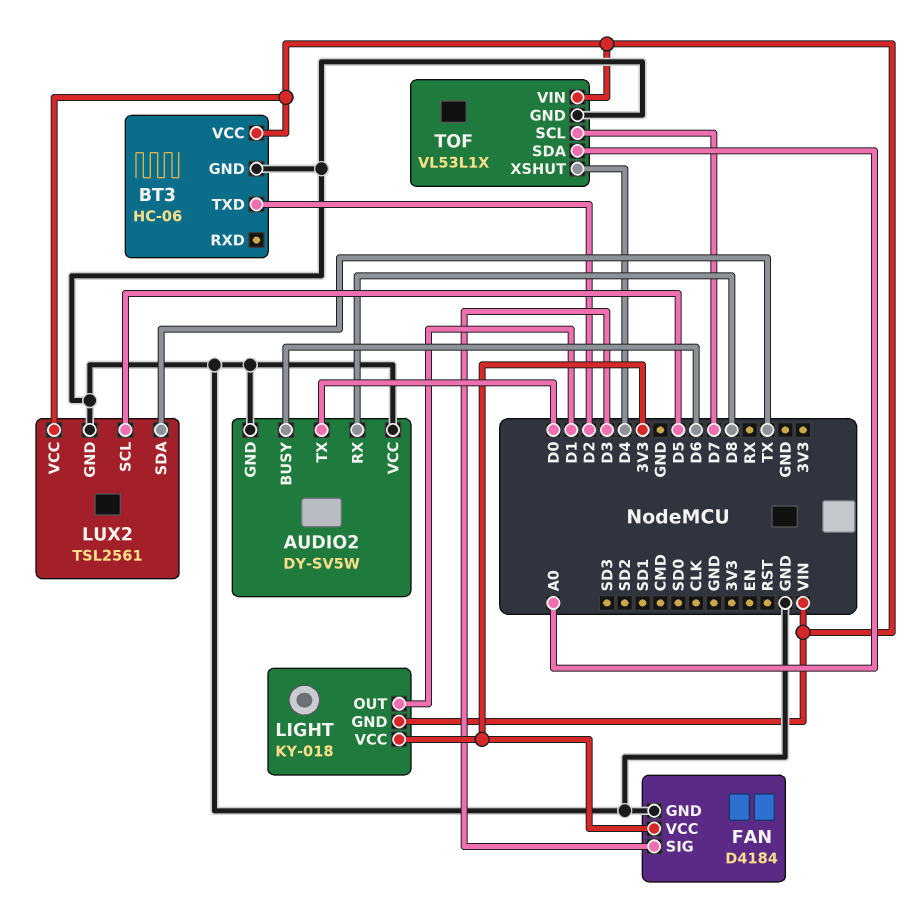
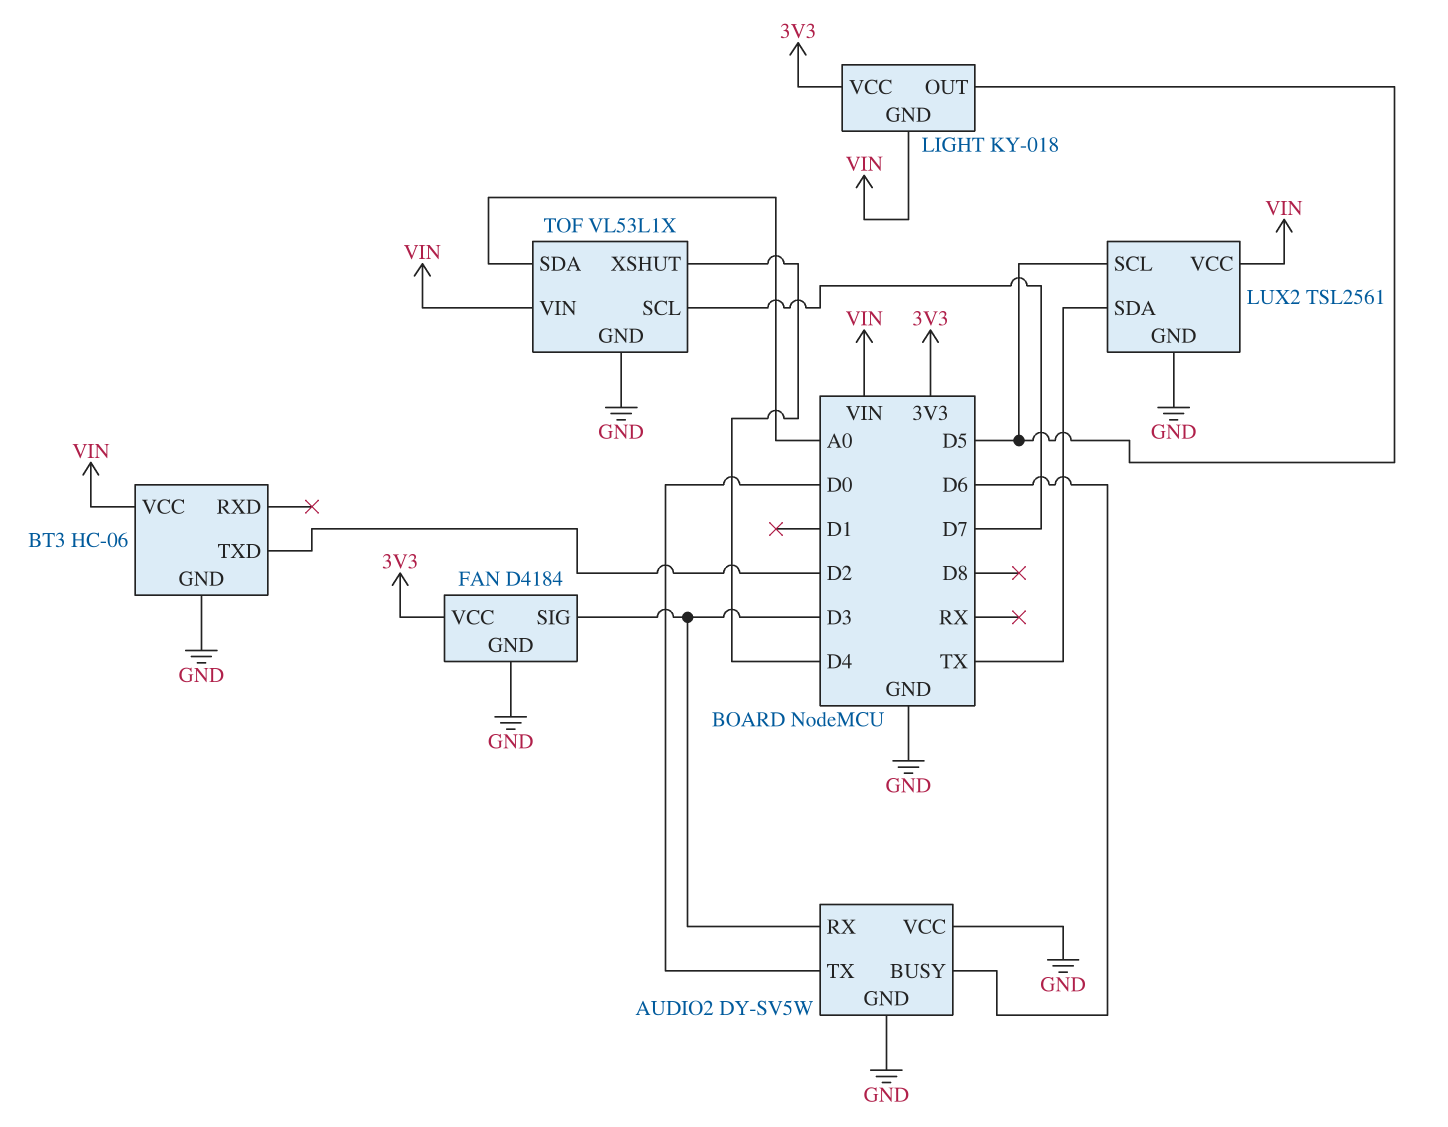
AUDIO2 pin RX: D8 -> D3
LIGHT pin OUT: D1 -> D5

